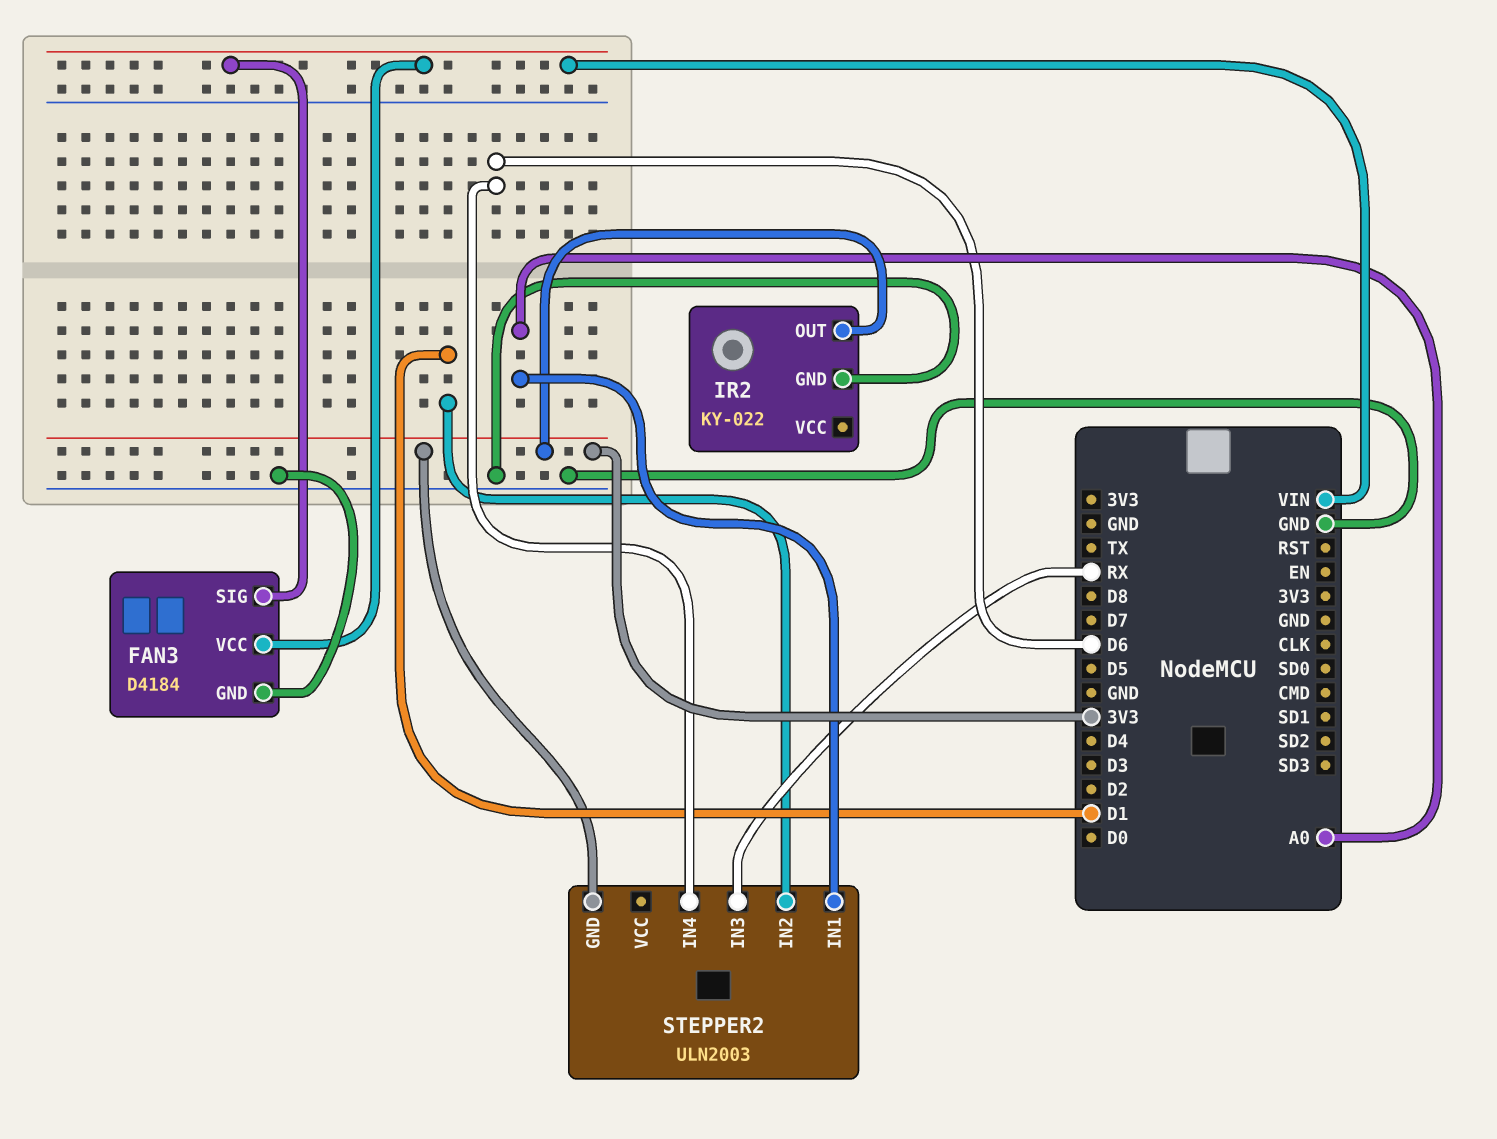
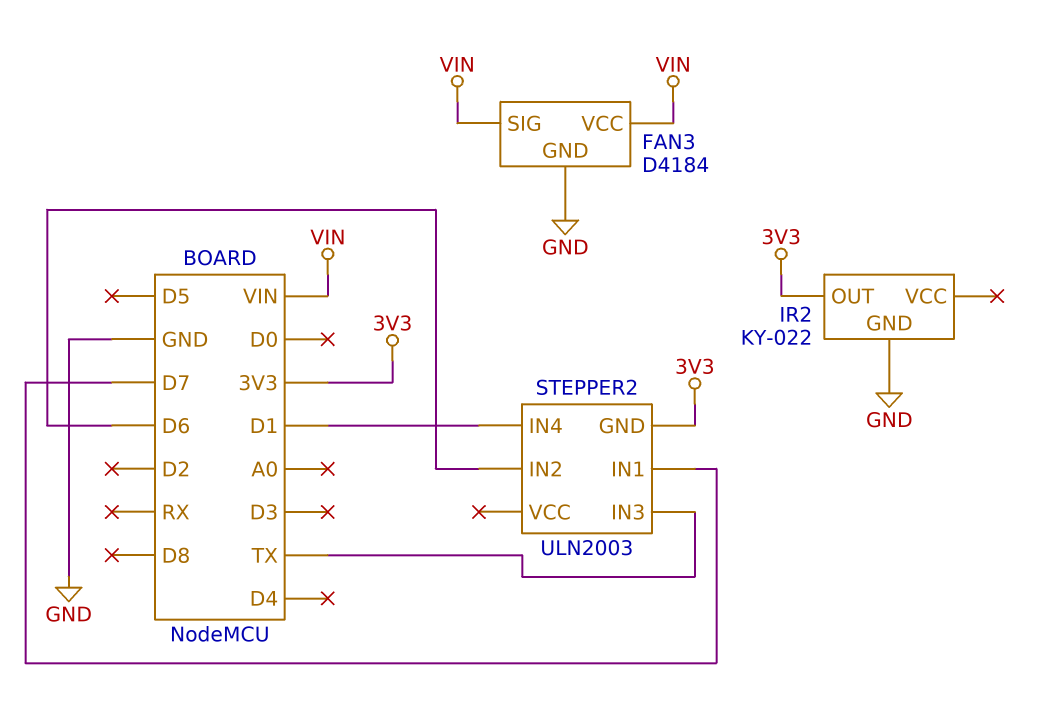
STEPPER2 pin IN1: A0 -> D7
STEPPER2 pin IN2: D1 -> D6
STEPPER2 pin IN3: RX -> TX
STEPPER2 pin IN4: D6 -> D1

